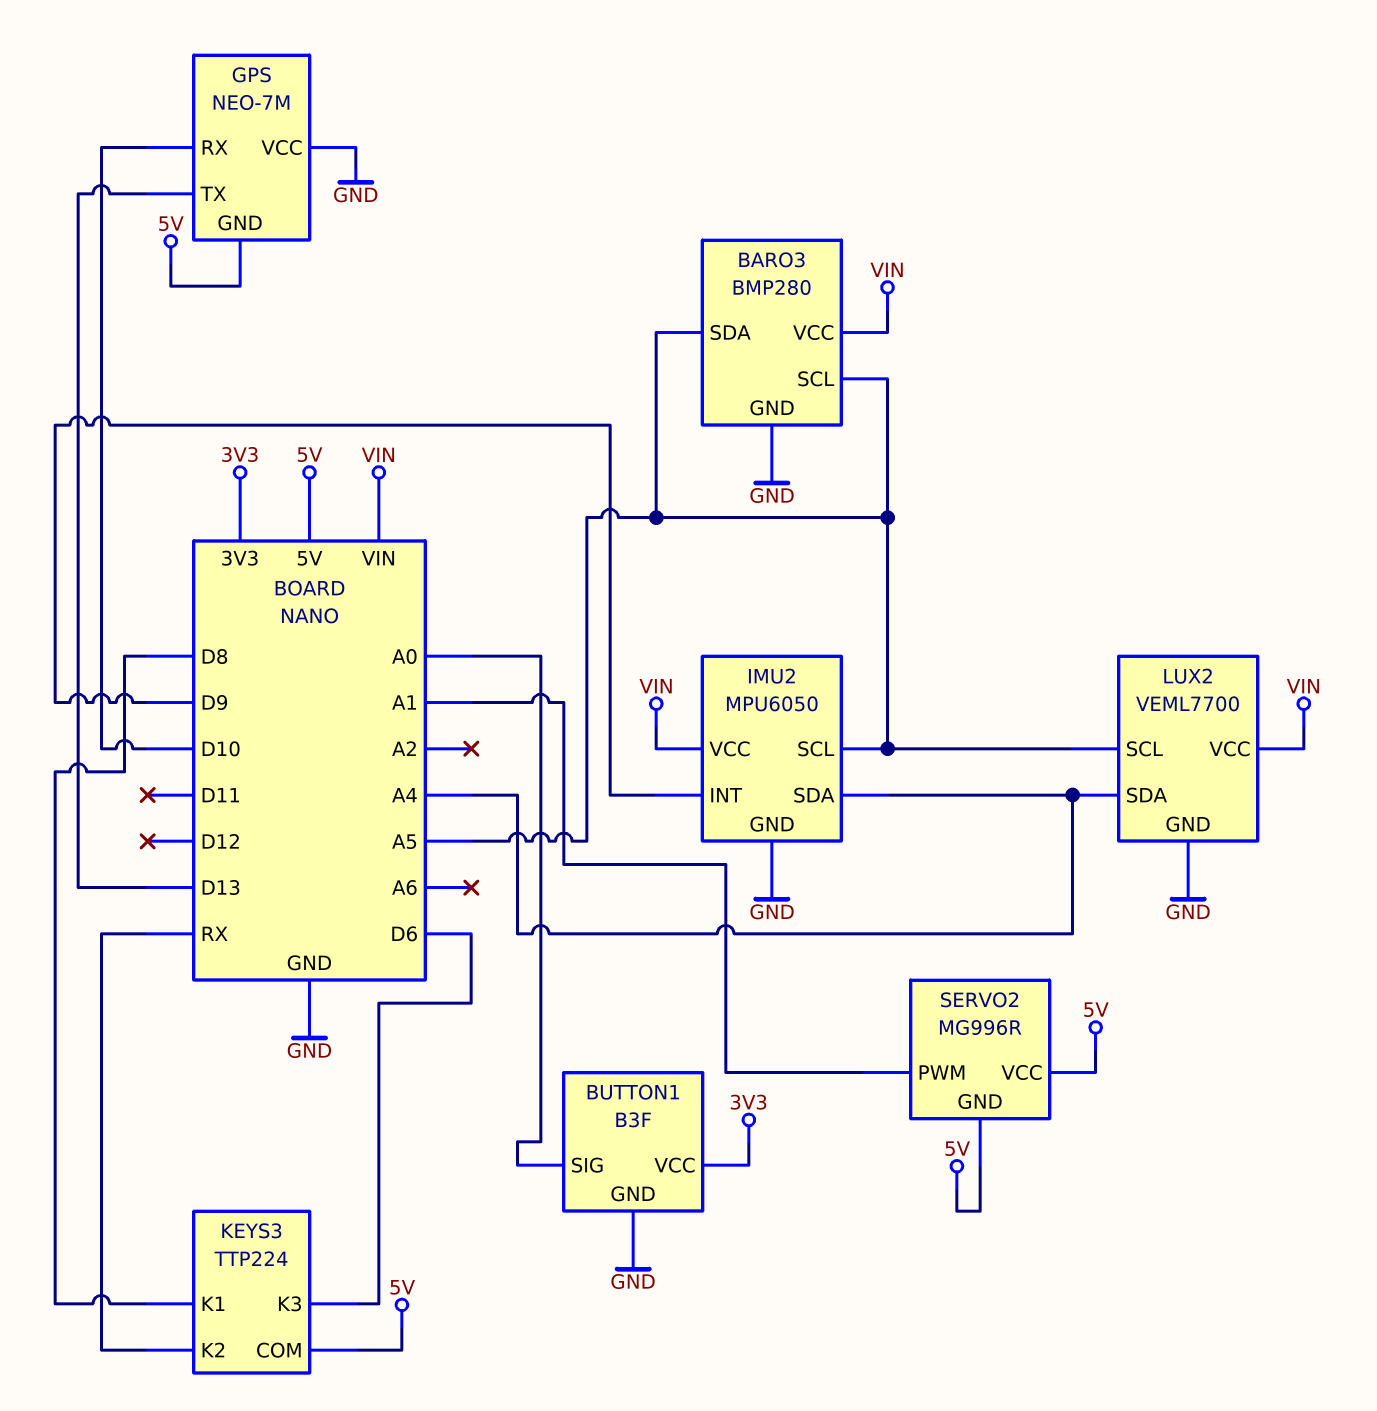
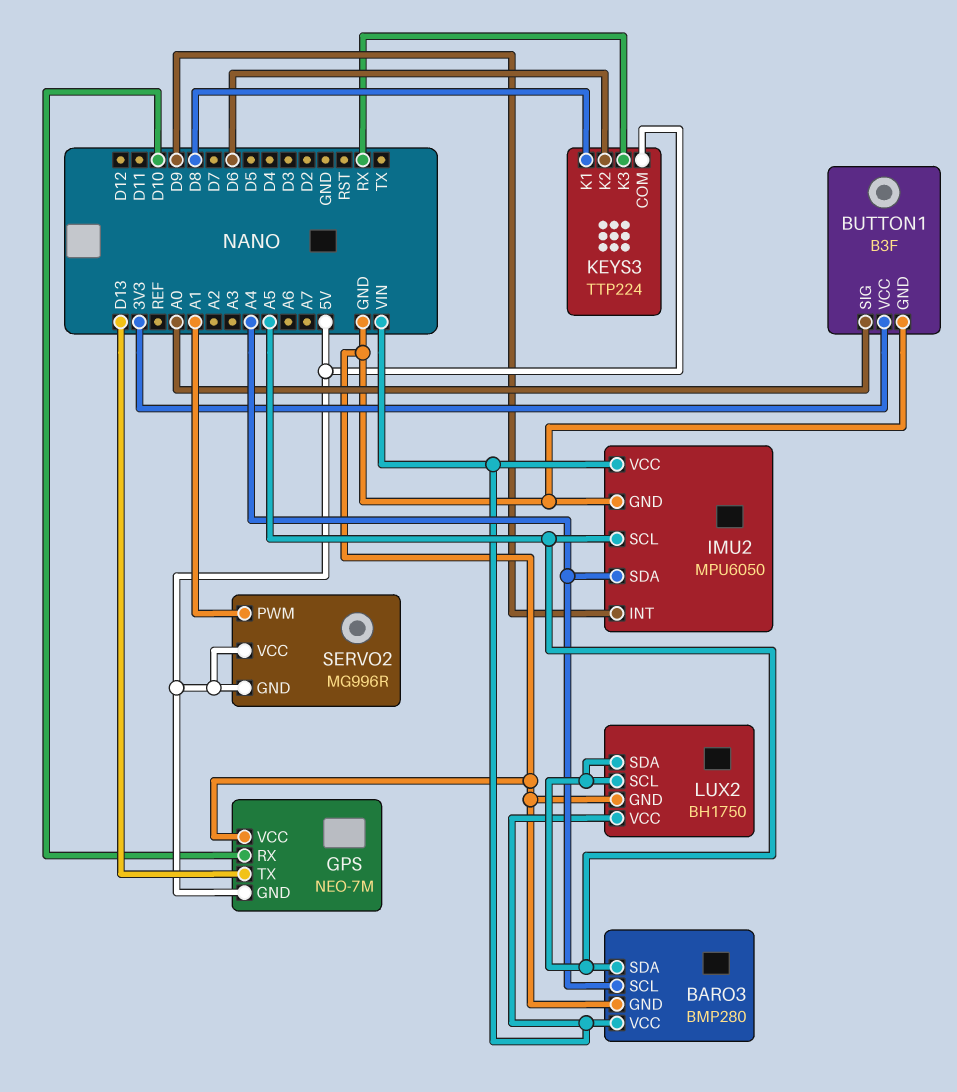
BARO3 pin SCL: A5 -> A4
KEYS3 pin K2: RX -> D6
KEYS3 pin K3: D6 -> RX
LUX2: VEML7700 -> BH1750
LUX2 pin SDA: A4 -> A5

